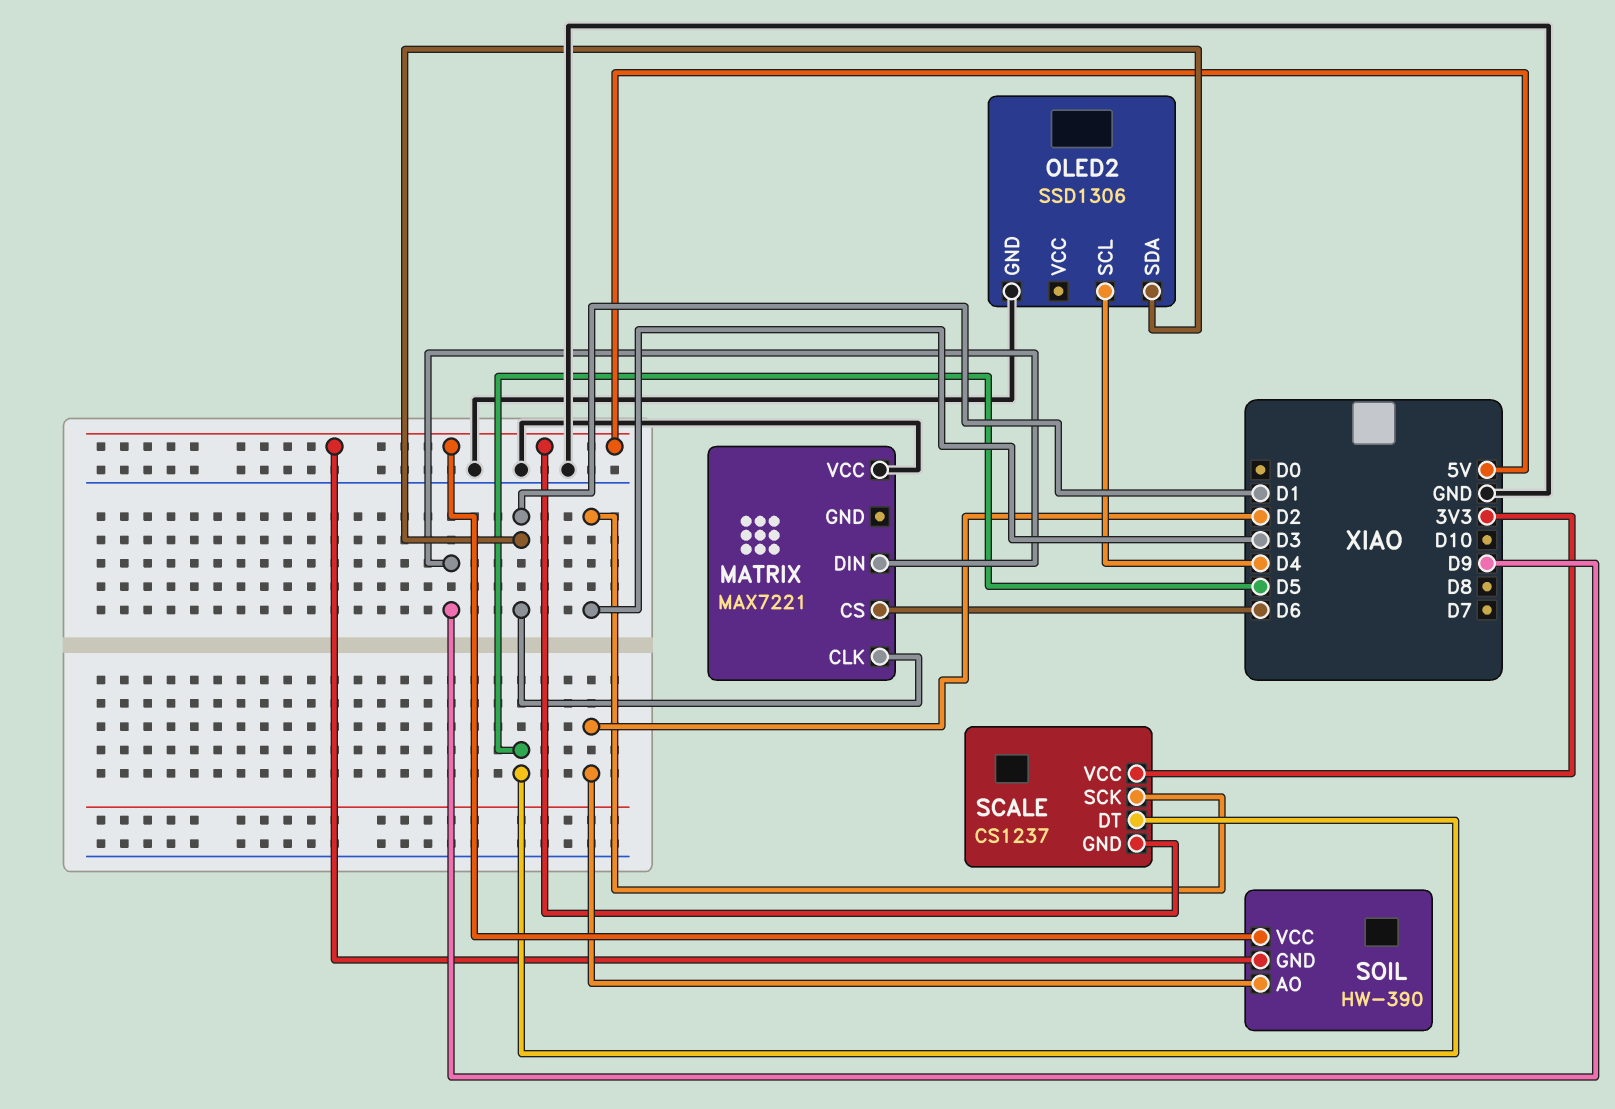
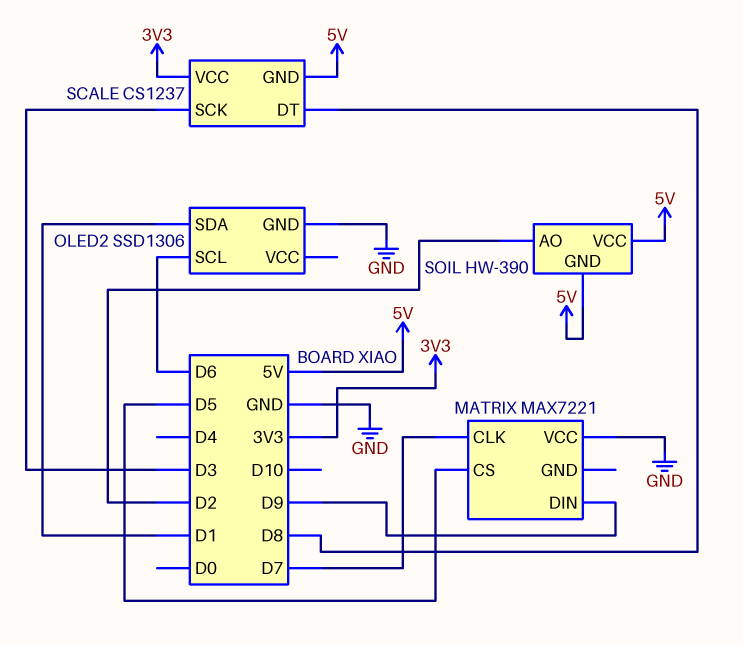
MATRIX pin CLK: D1 -> D7
MATRIX pin CS: D6 -> D5
OLED2 pin SCL: D4 -> D6
SCALE pin DT: D5 -> D8

